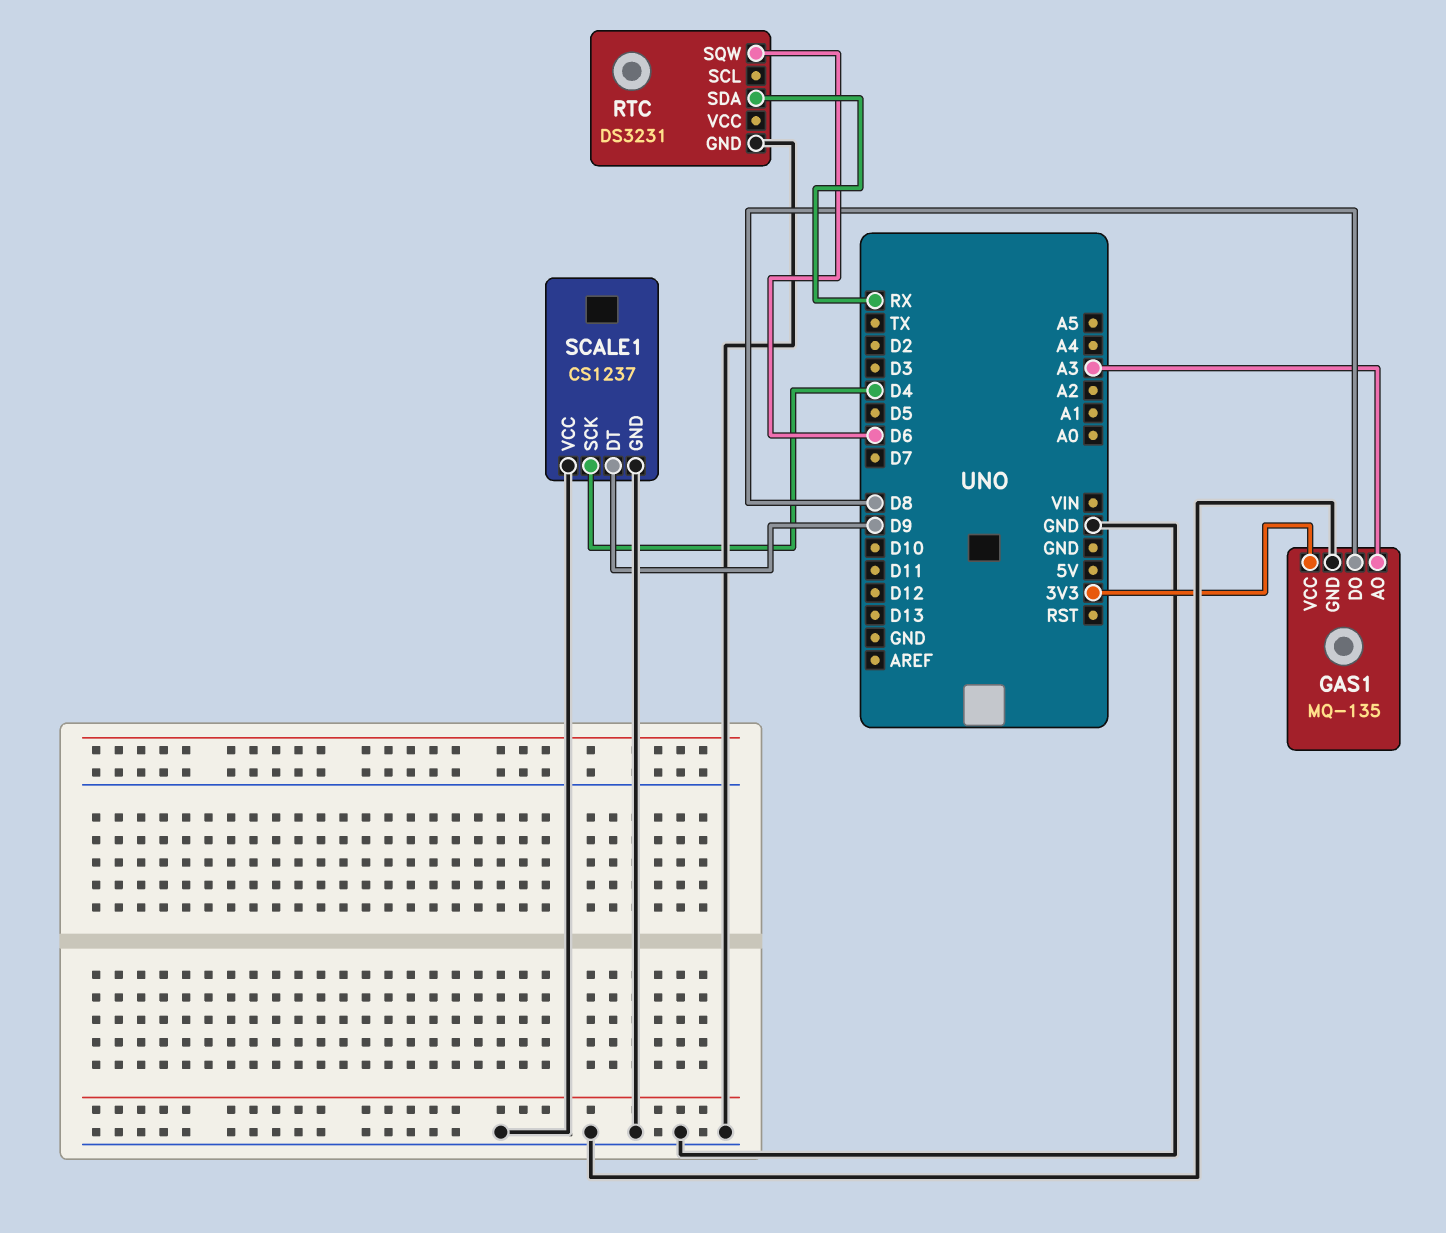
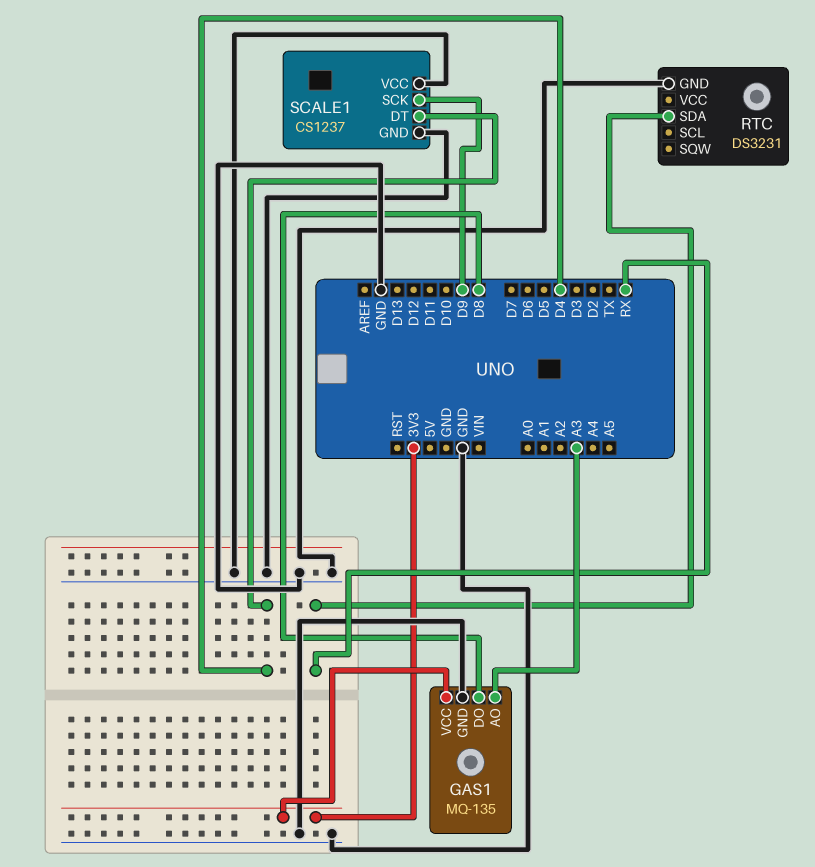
RTC pin SQW: D6 -> none
SCALE1 pin DT: D9 -> D4
SCALE1 pin SCK: D4 -> D9

